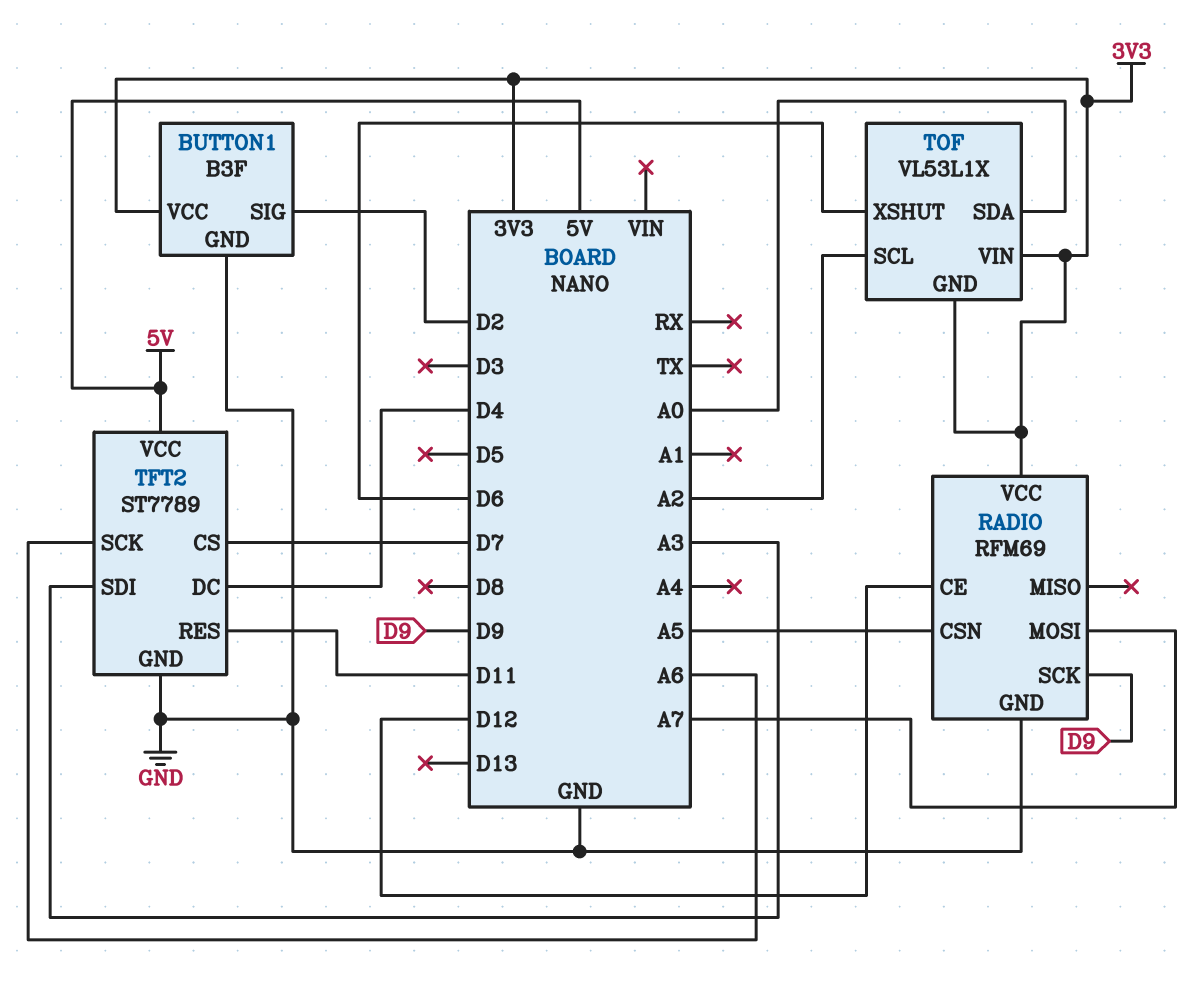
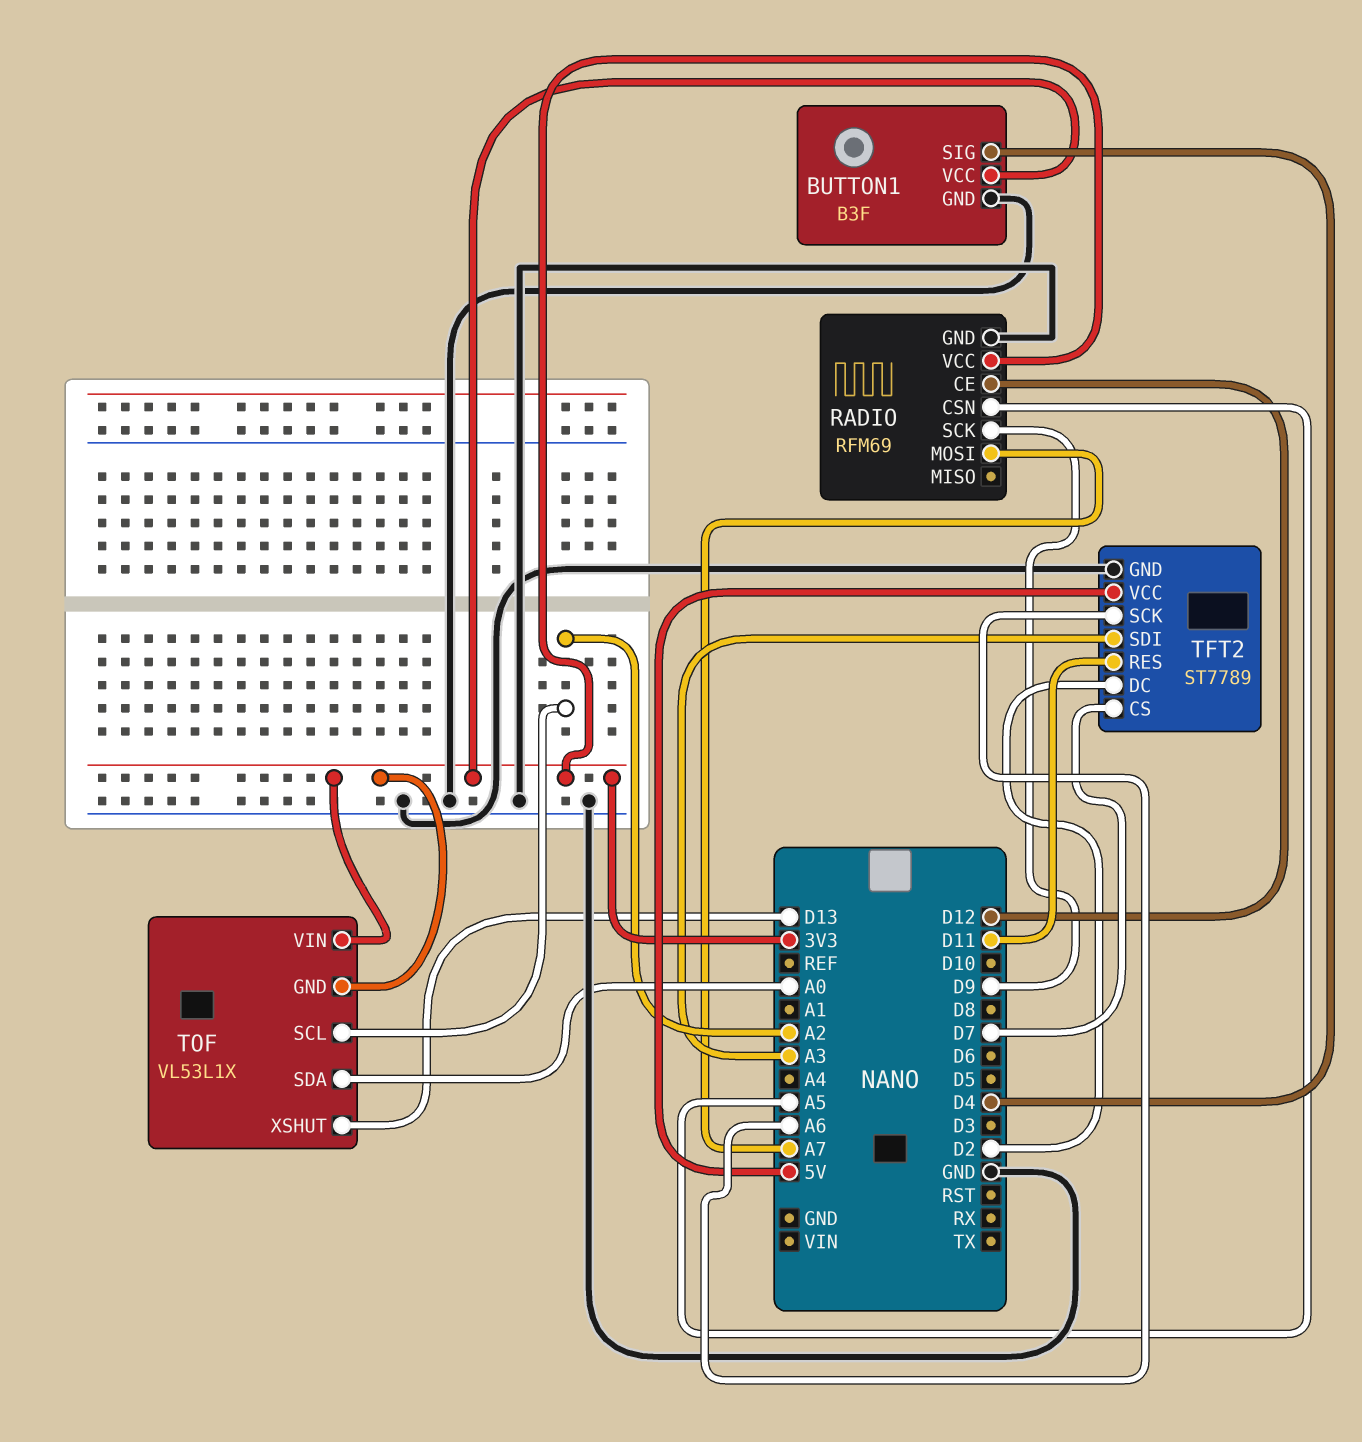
BUTTON1 pin SIG: D2 -> D4
TFT2 pin DC: D4 -> D2
TOF pin XSHUT: D6 -> D13

